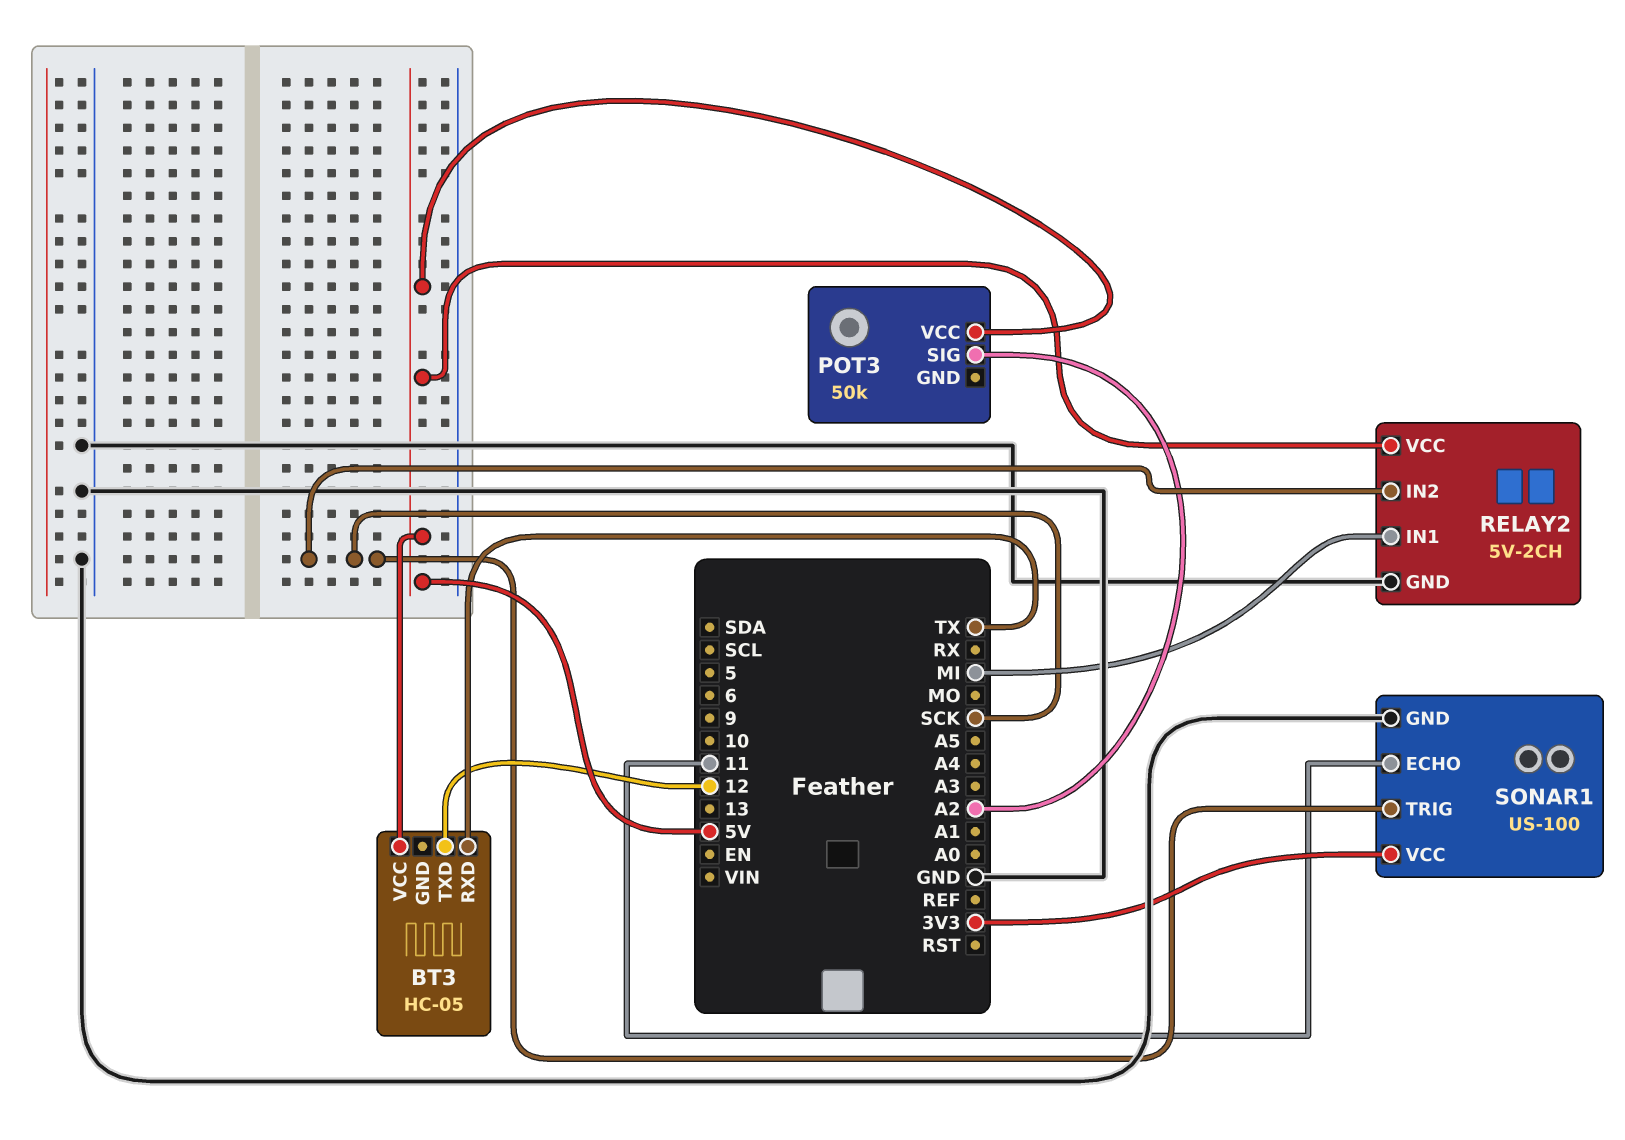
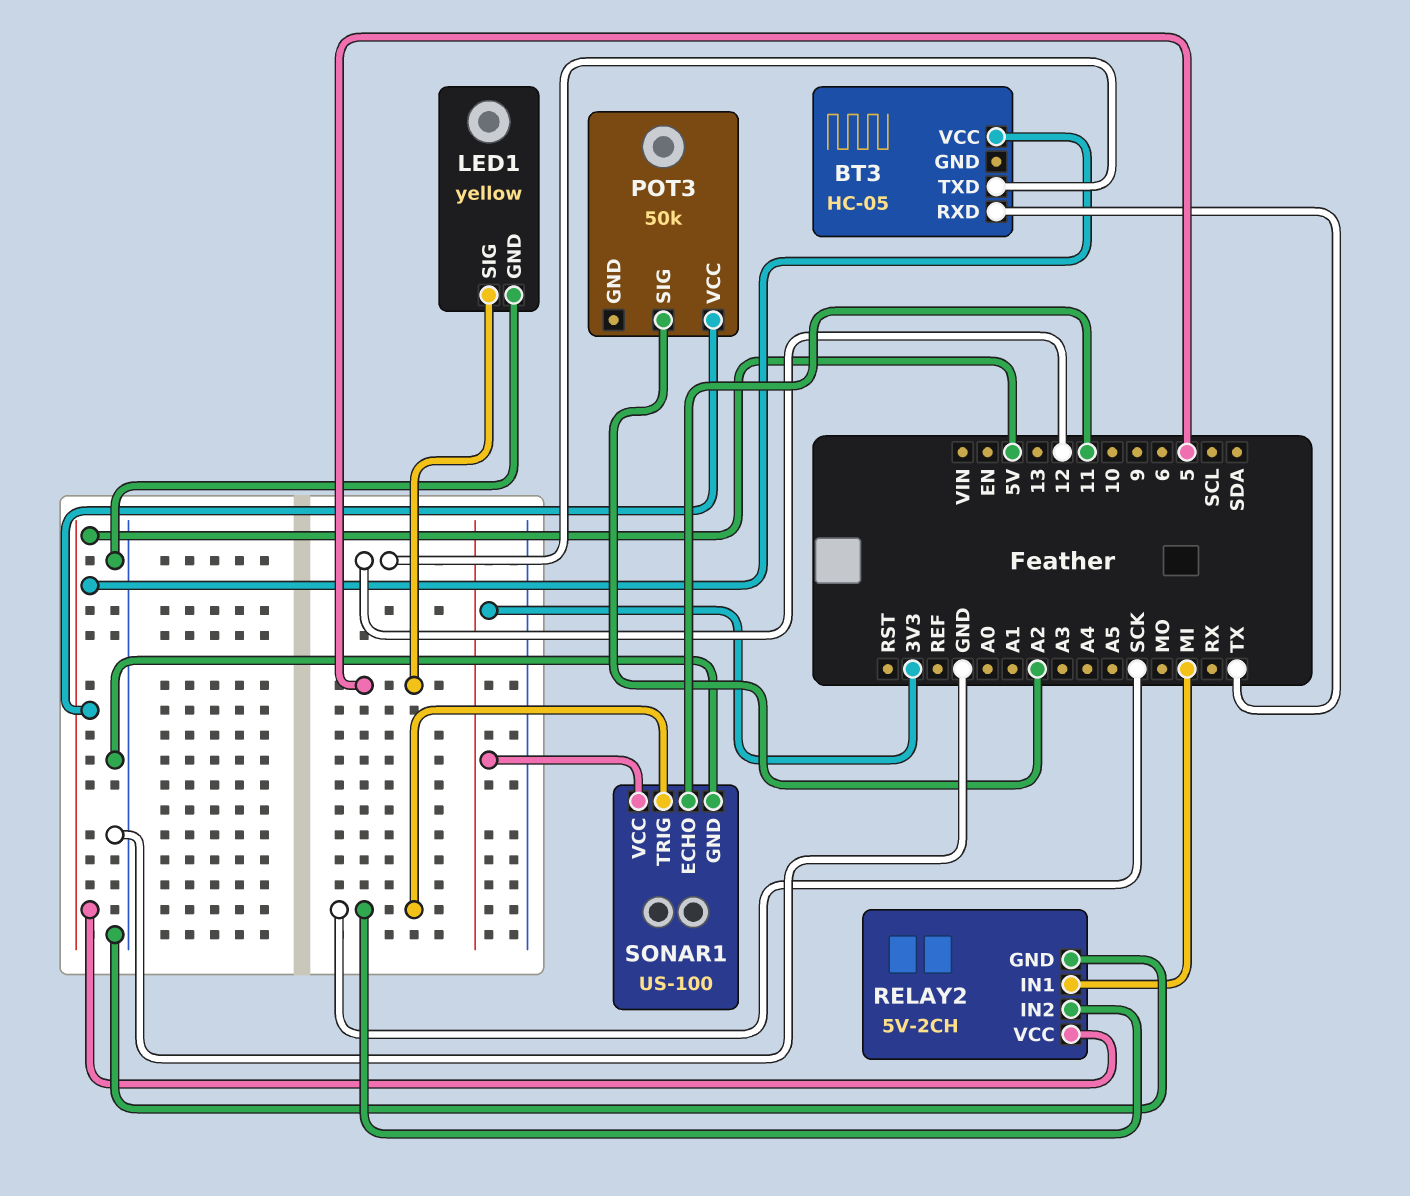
LED1: none -> yellow
LED1 pin GND: none -> GND
LED1 pin SIG: none -> 5

